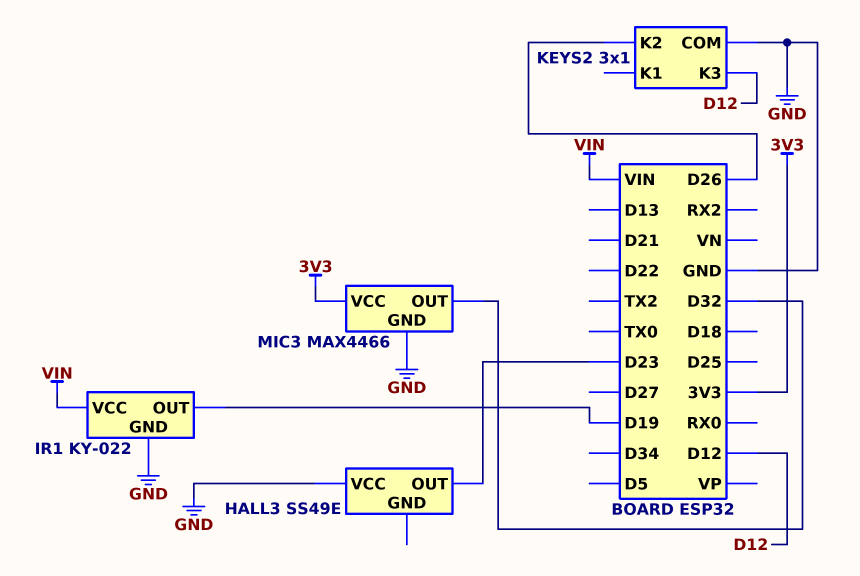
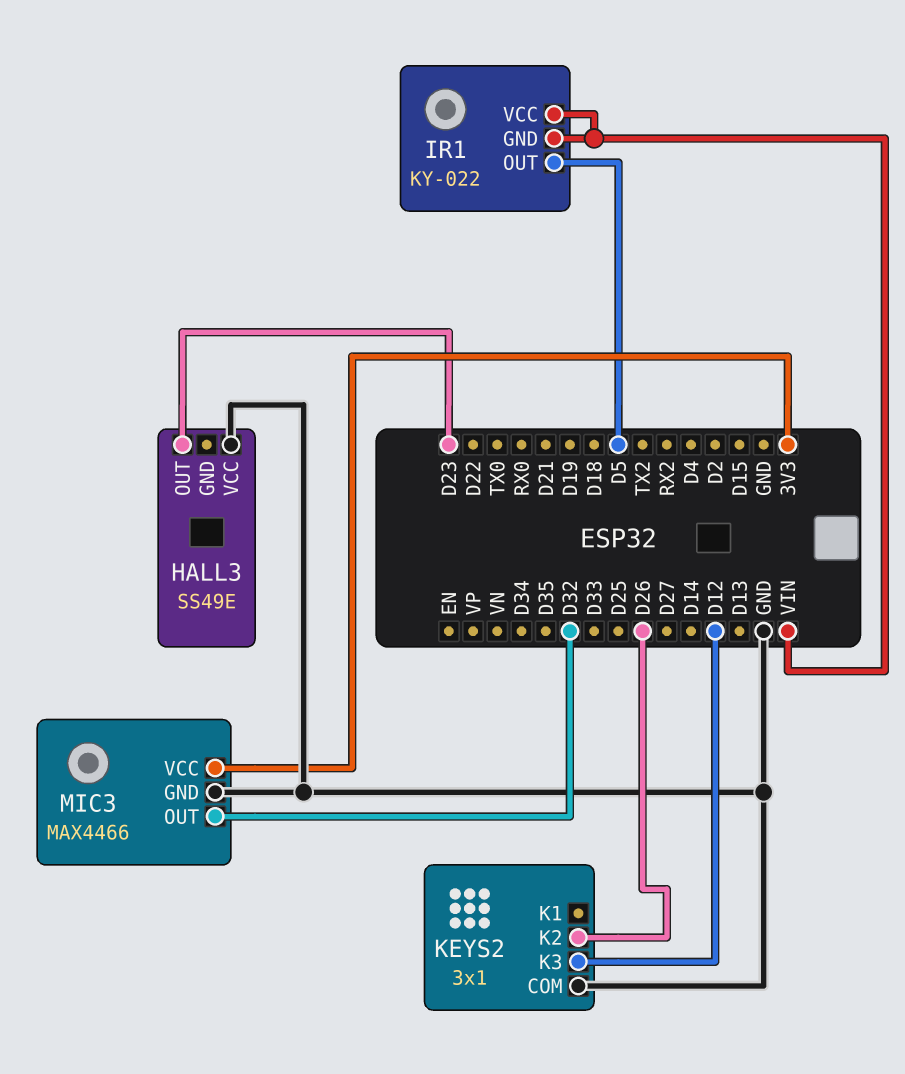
IR1 pin GND: GND -> VIN
IR1 pin OUT: D19 -> D5

